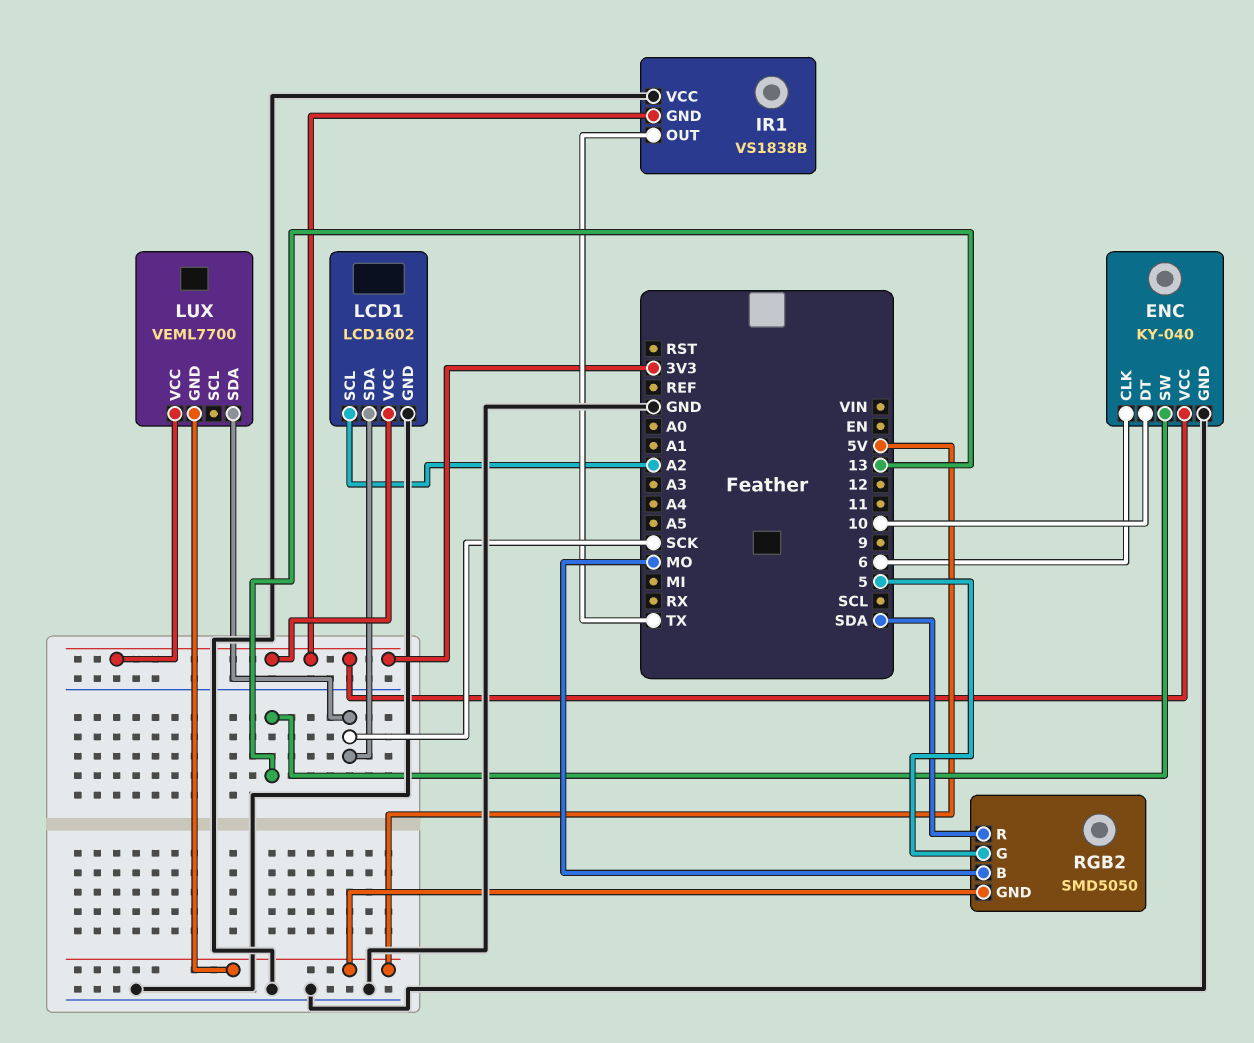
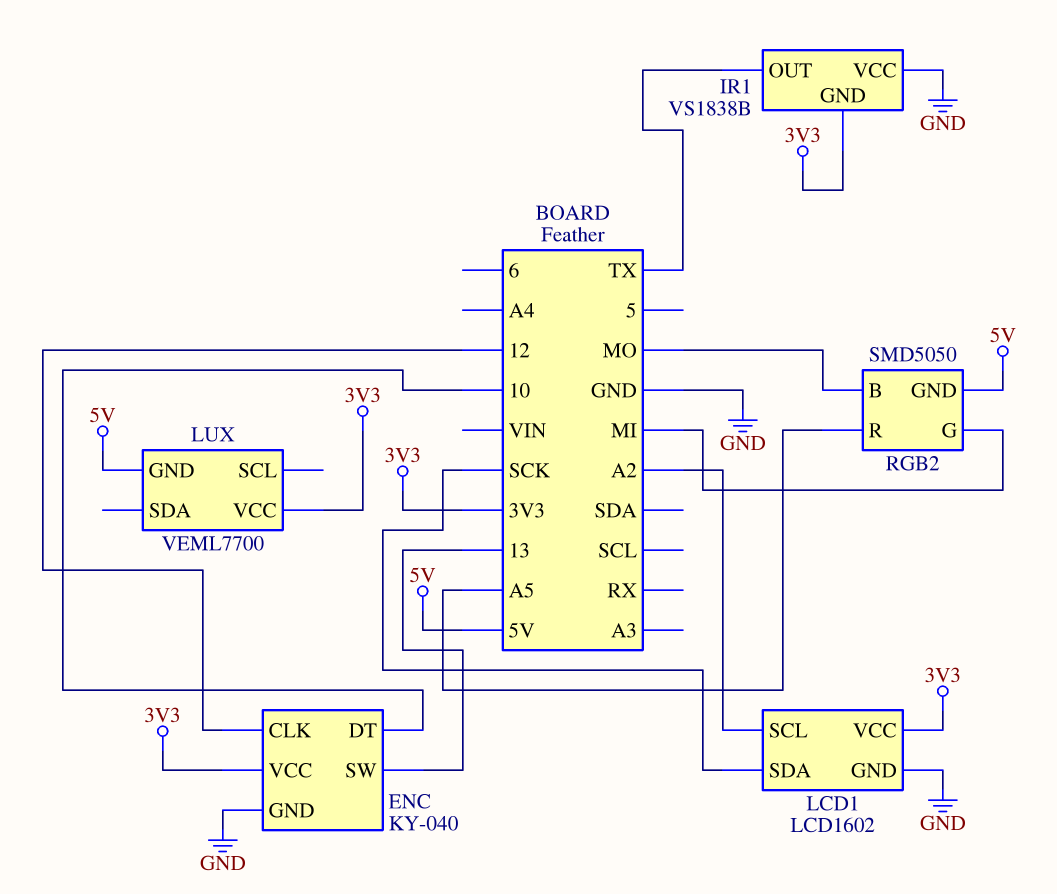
ENC pin CLK: 6 -> 12
LUX pin SDA: SCK -> none
RGB2 pin G: 5 -> MI
RGB2 pin R: SDA -> A5

